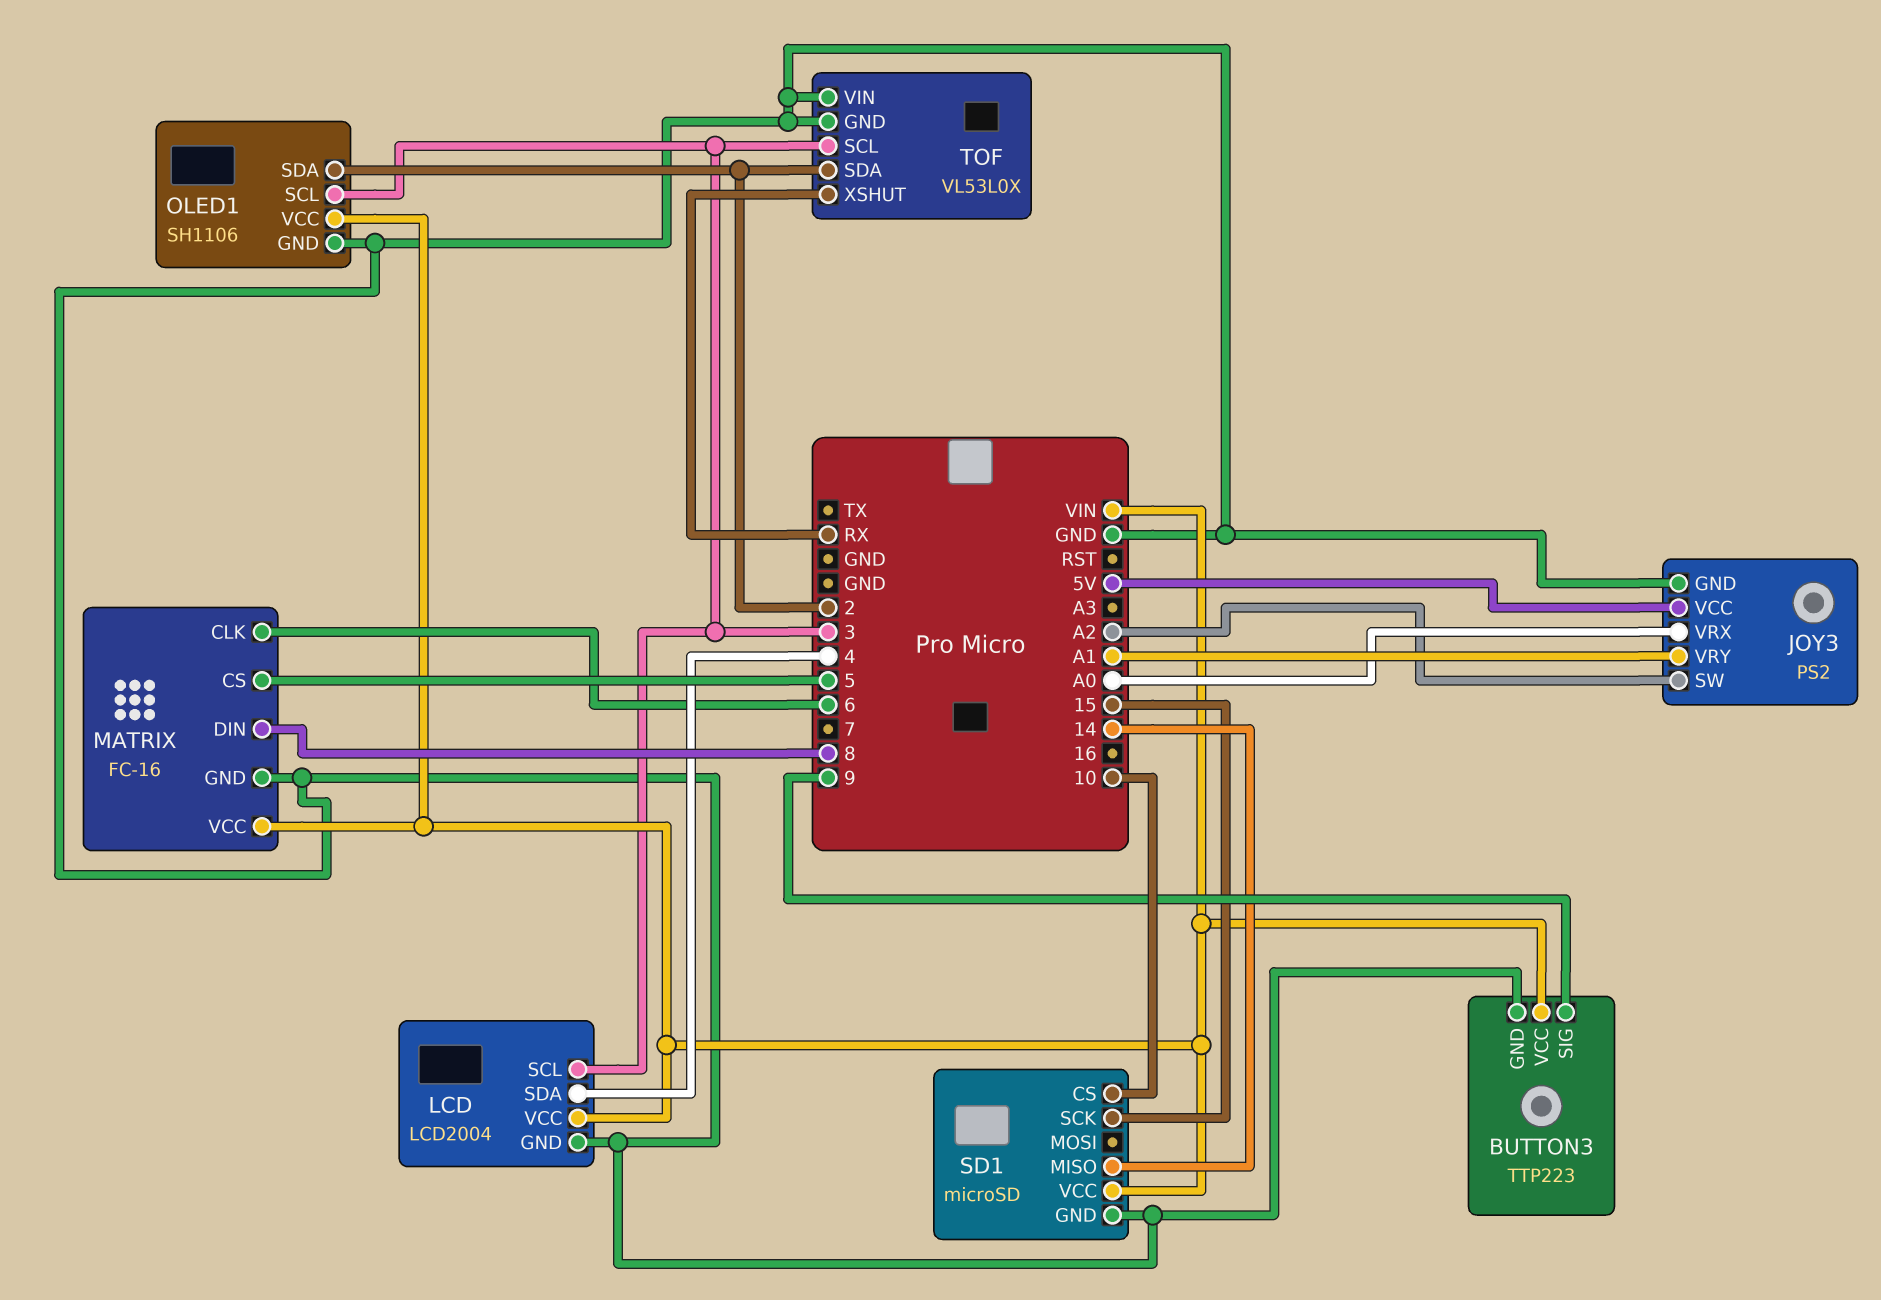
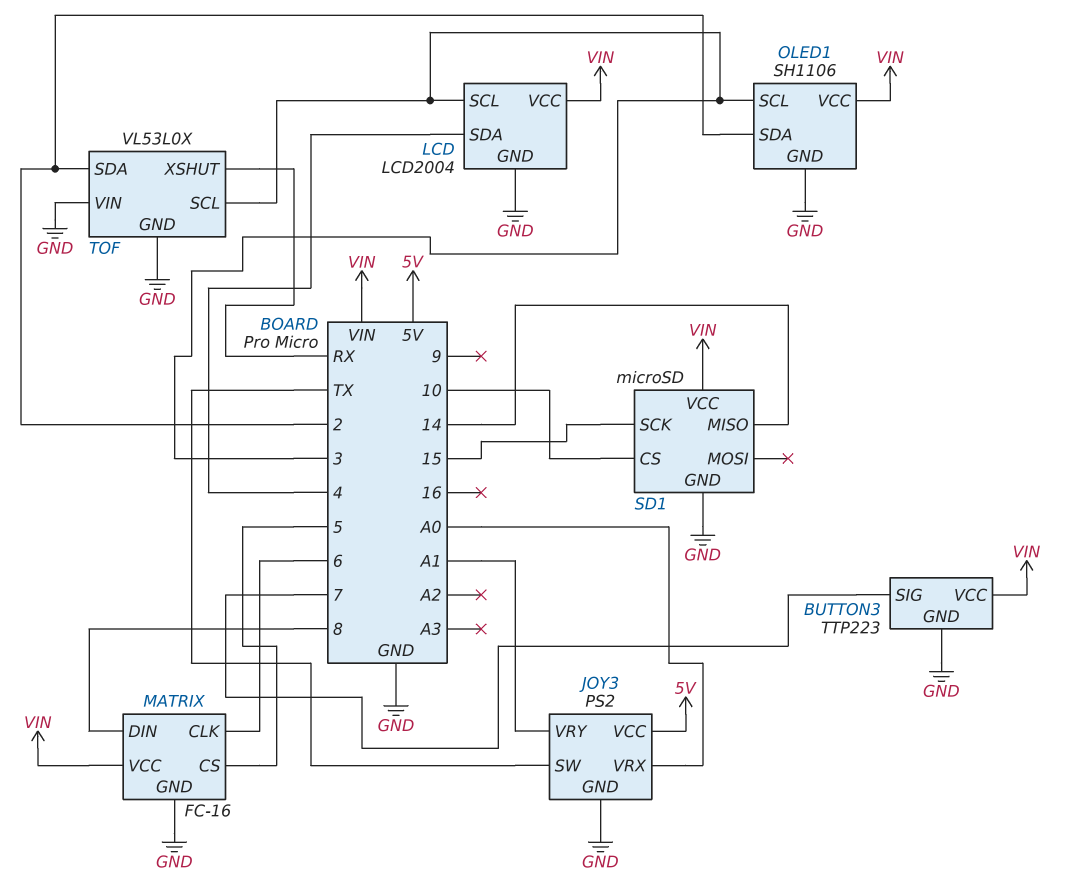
BUTTON3 pin SIG: 9 -> 7
JOY3 pin SW: A2 -> TX

